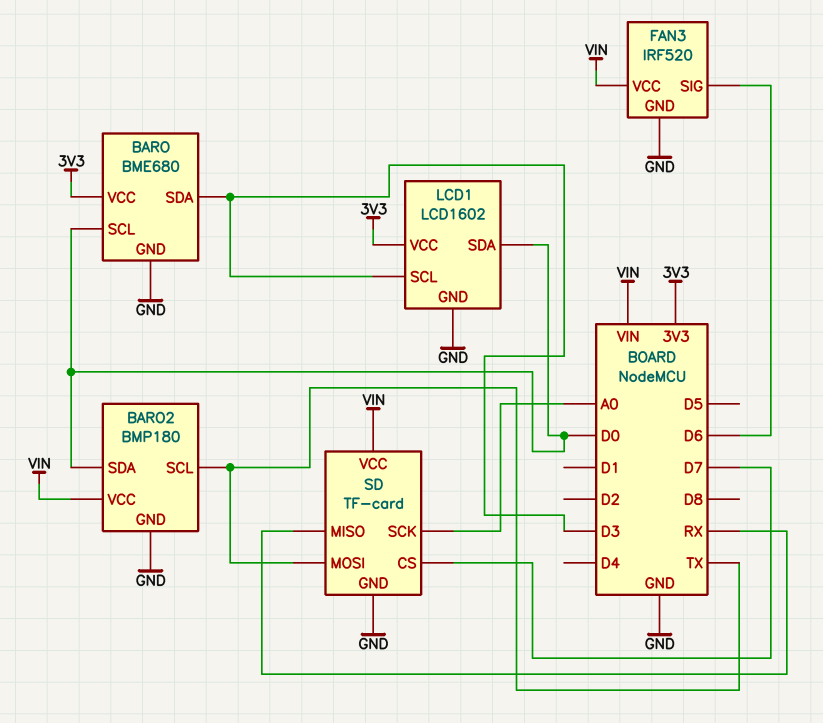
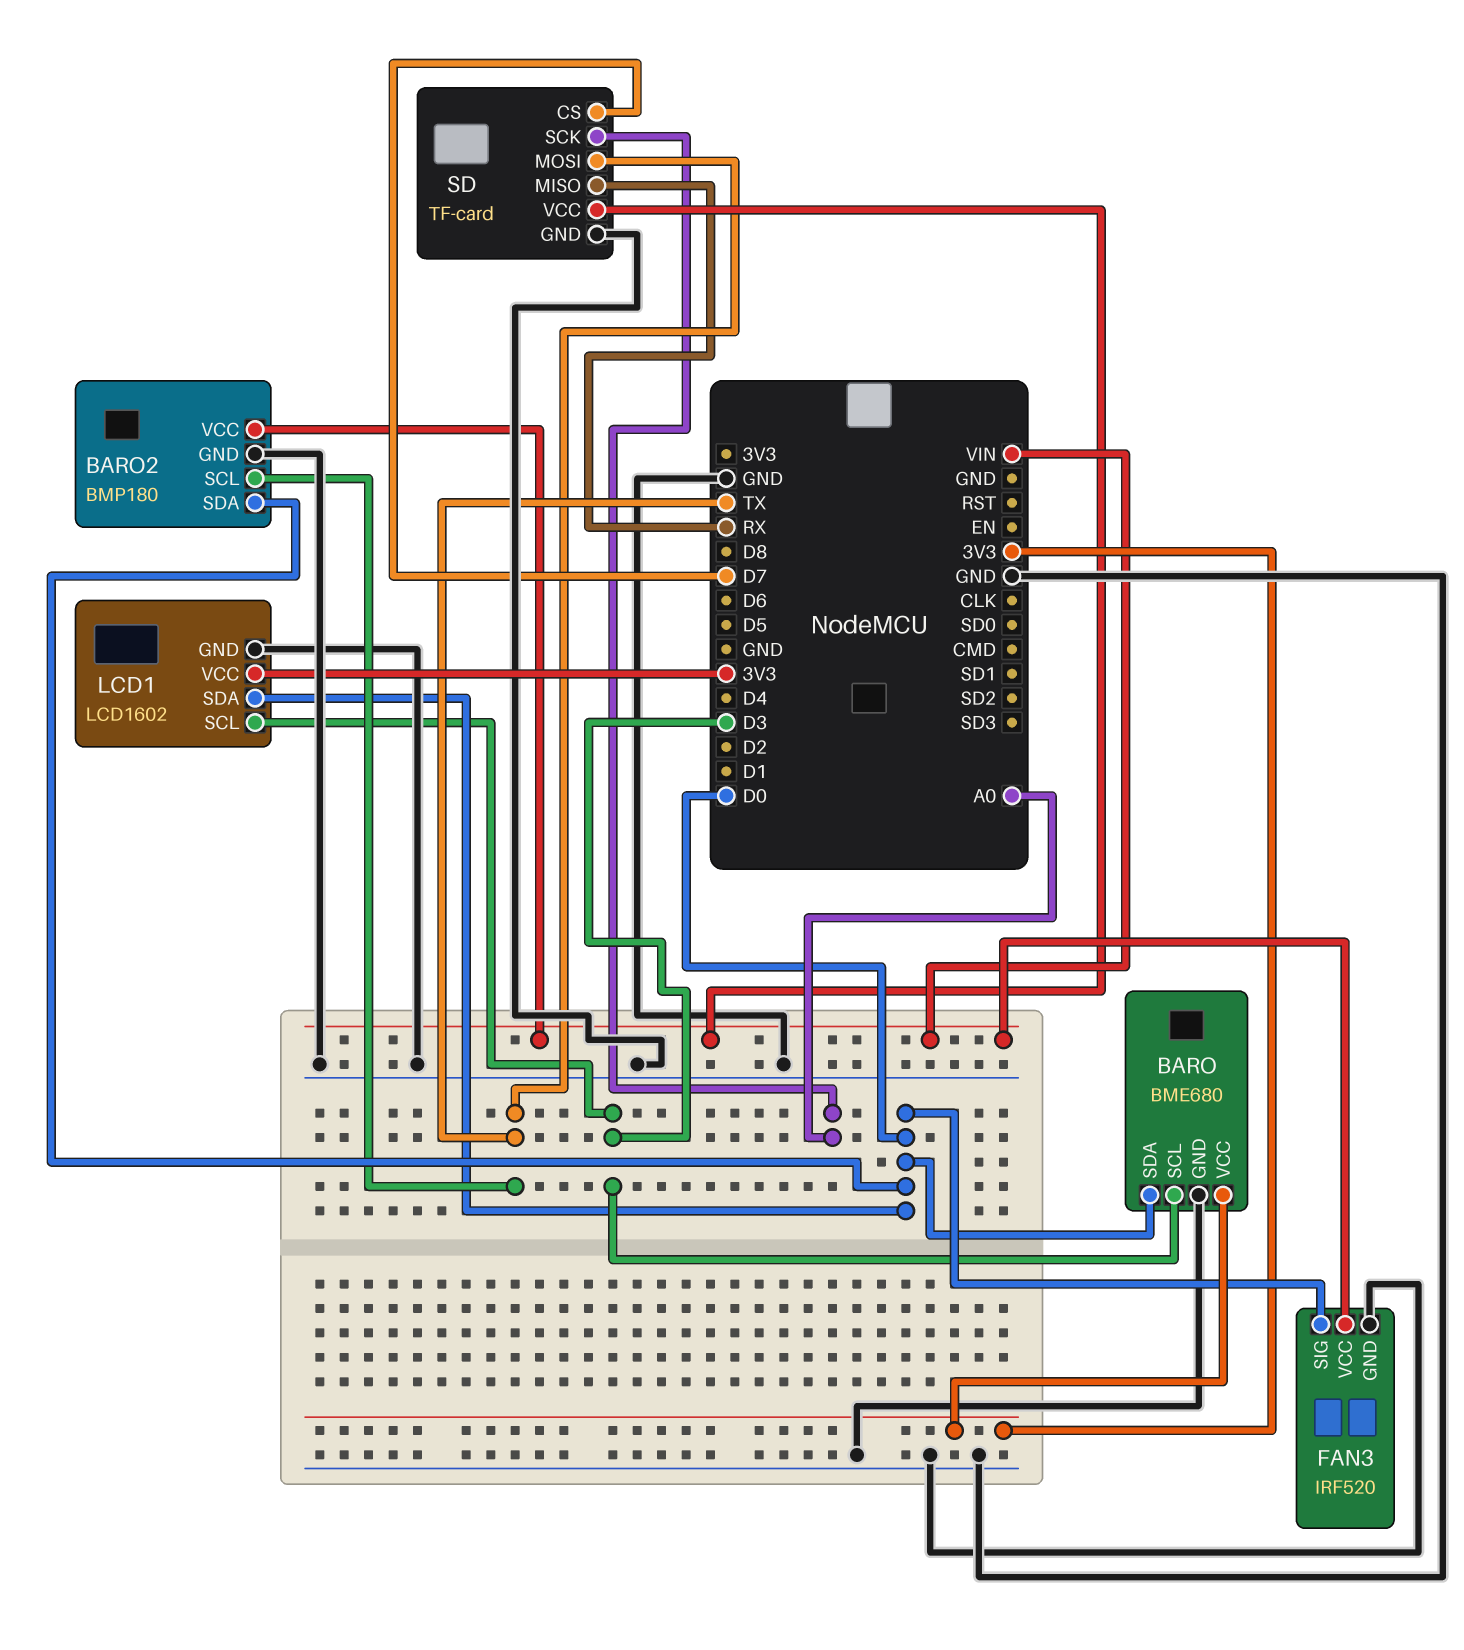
BARO pin SCL: D0 -> D3
BARO pin SDA: D3 -> D0
FAN3 pin SIG: D6 -> D0

